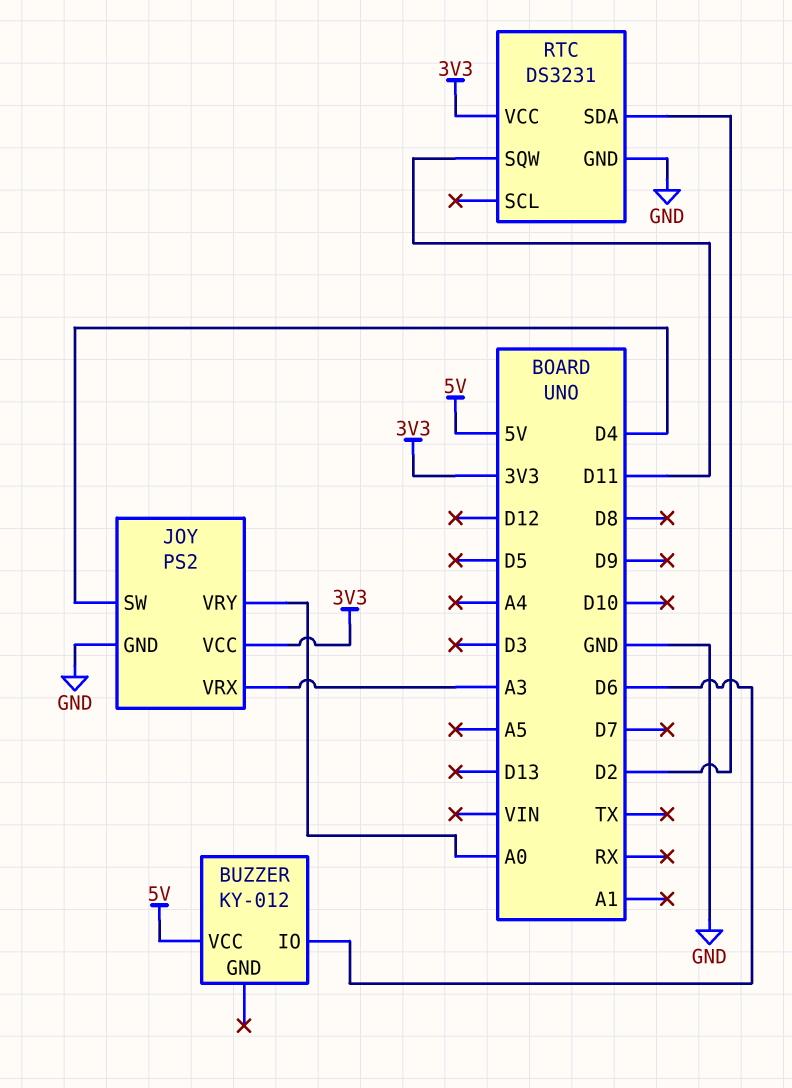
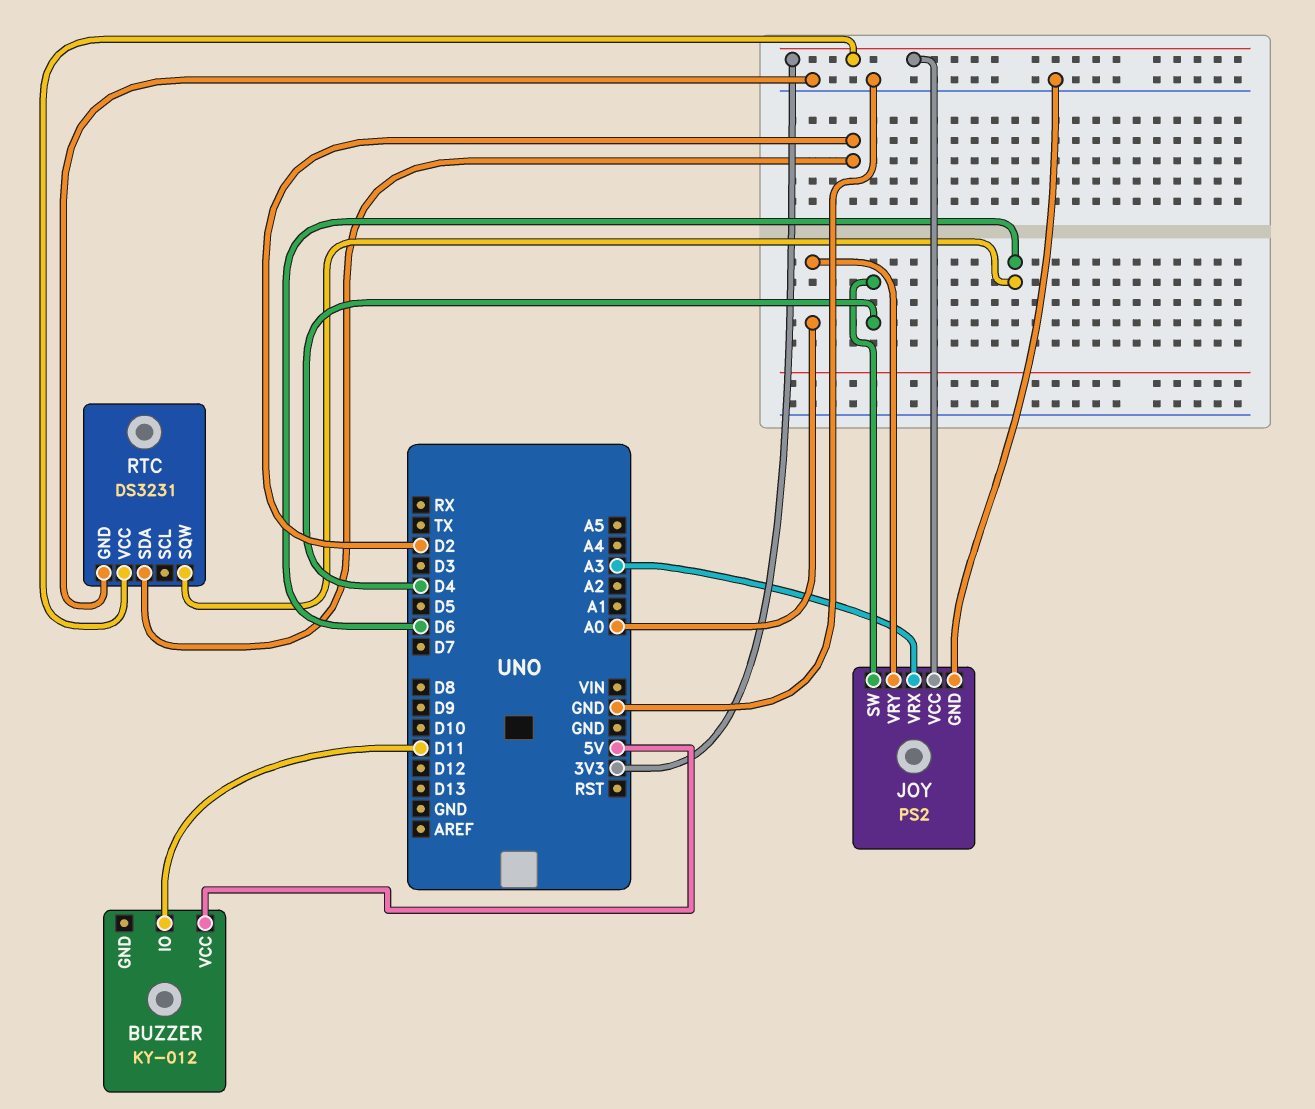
BUZZER pin IO: D6 -> D11
RTC pin SQW: D11 -> D6

